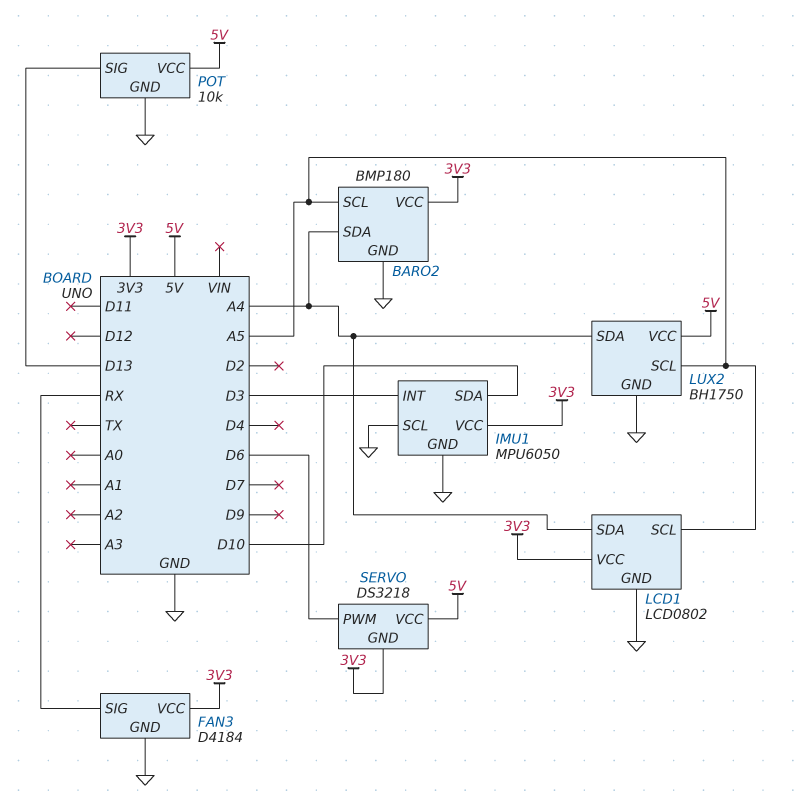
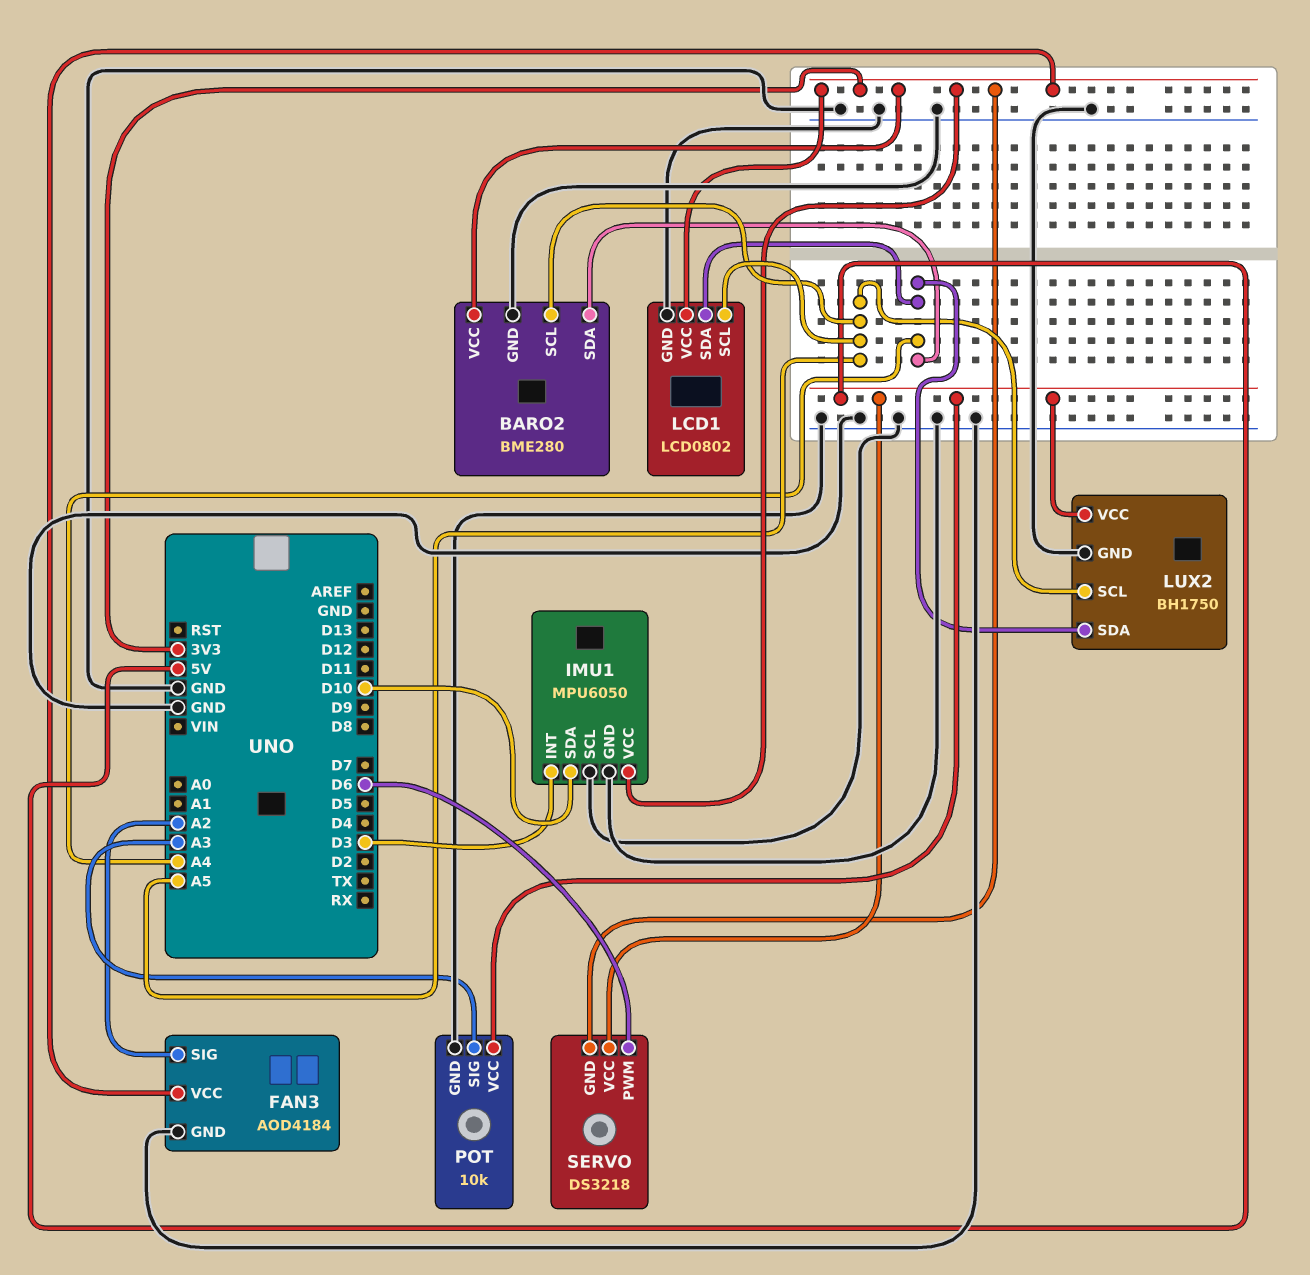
BARO2: BMP180 -> BME280
FAN3: D4184 -> AOD4184
FAN3 pin SIG: RX -> A2
POT pin SIG: D13 -> A3

